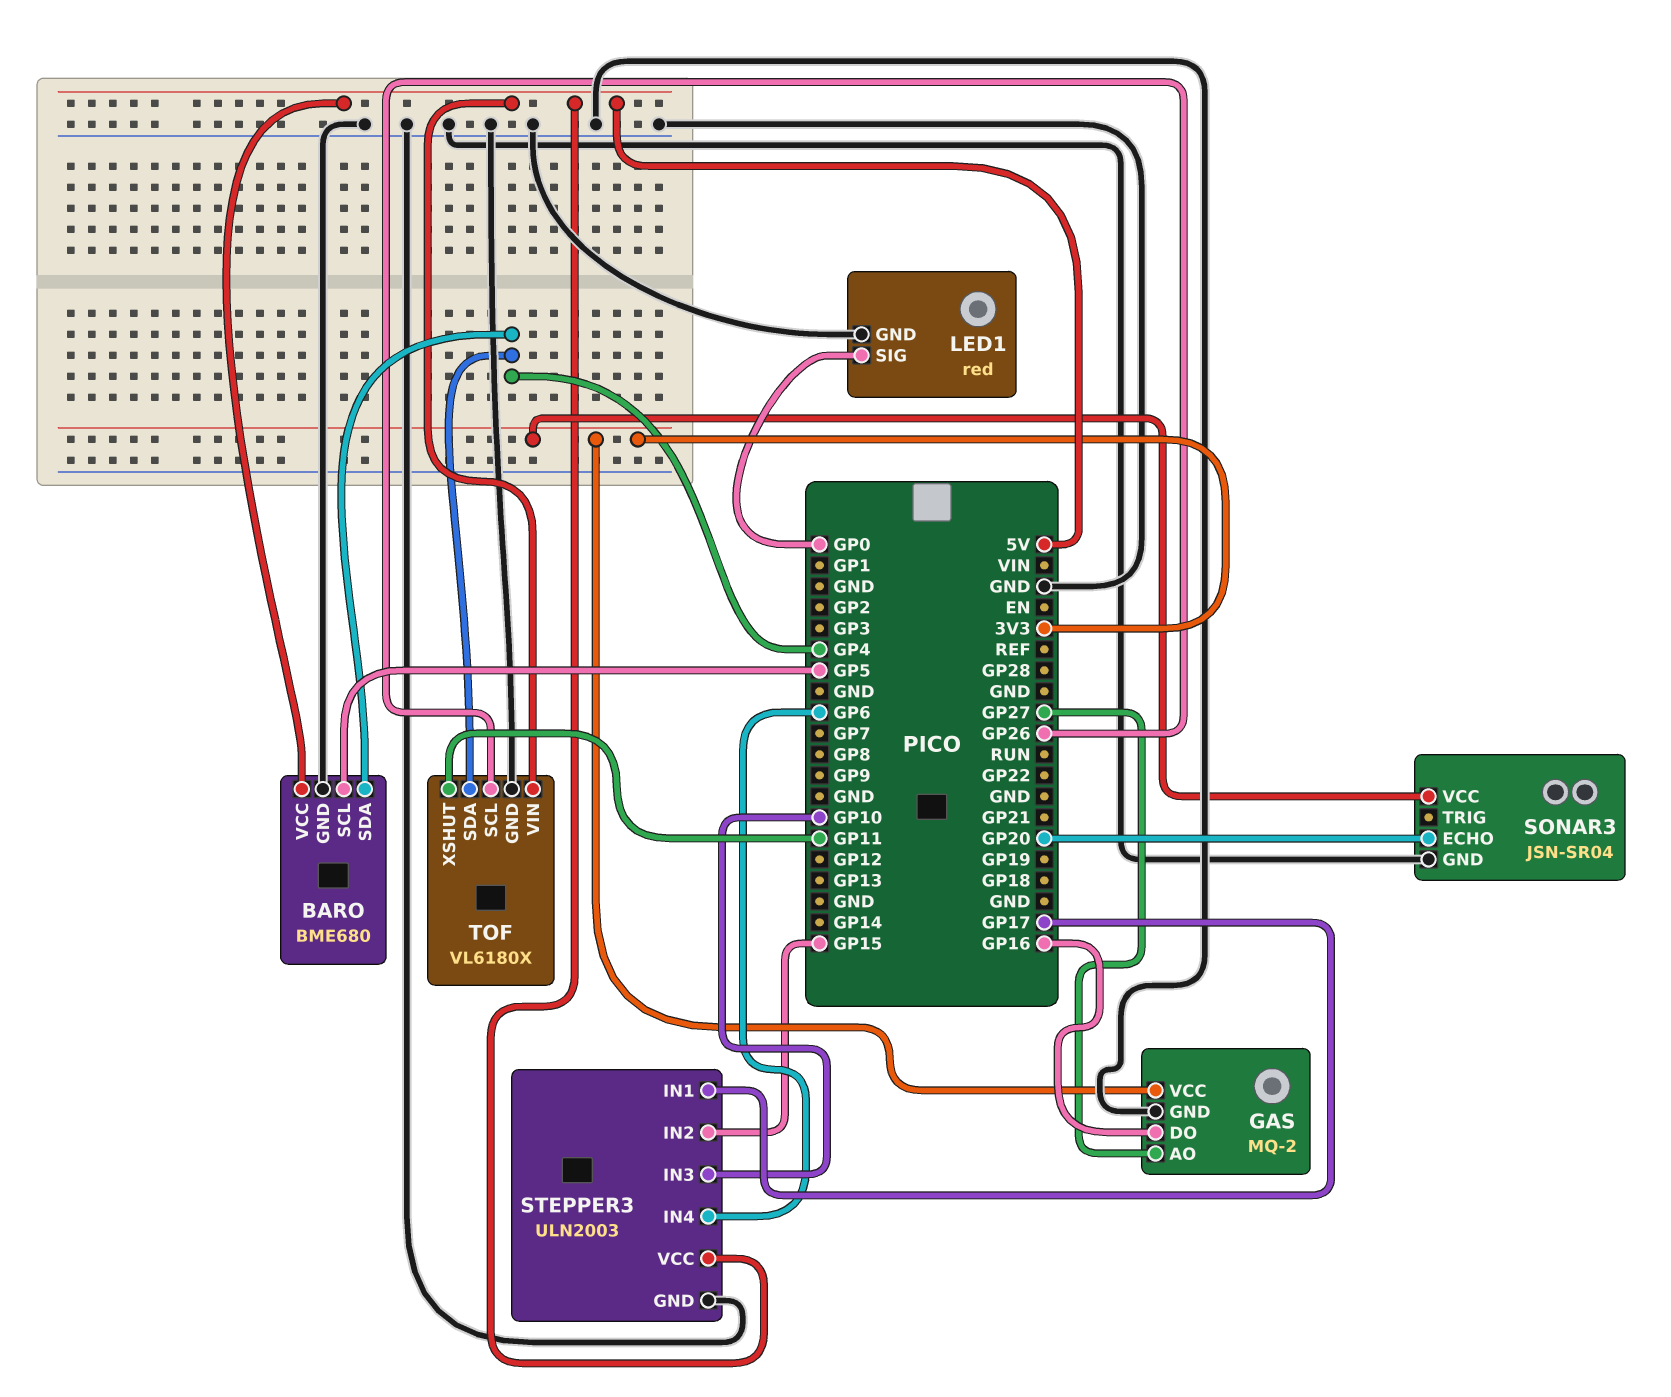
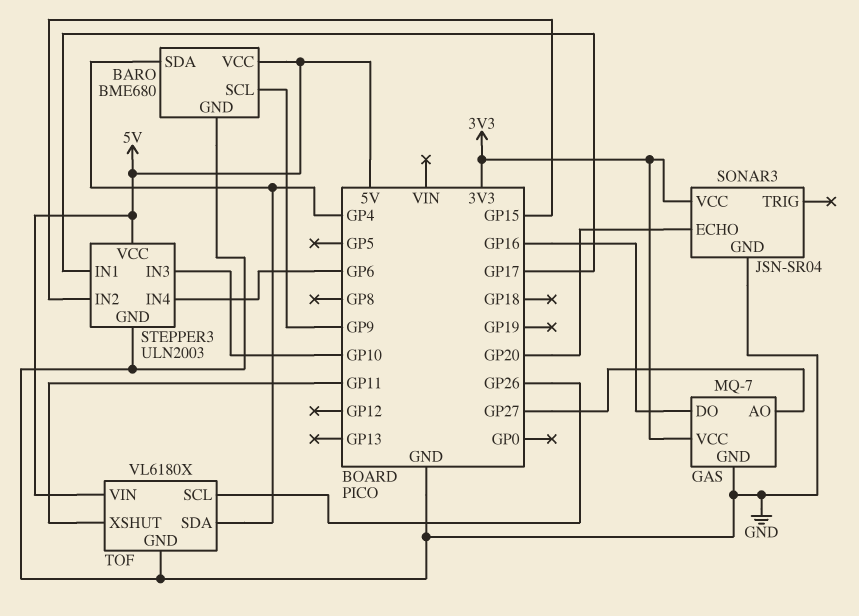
BARO pin SCL: GP5 -> GP9
GAS: MQ-2 -> MQ-7
LED1: red -> none
LED1 pin GND: GND -> none
LED1 pin SIG: GP0 -> none

